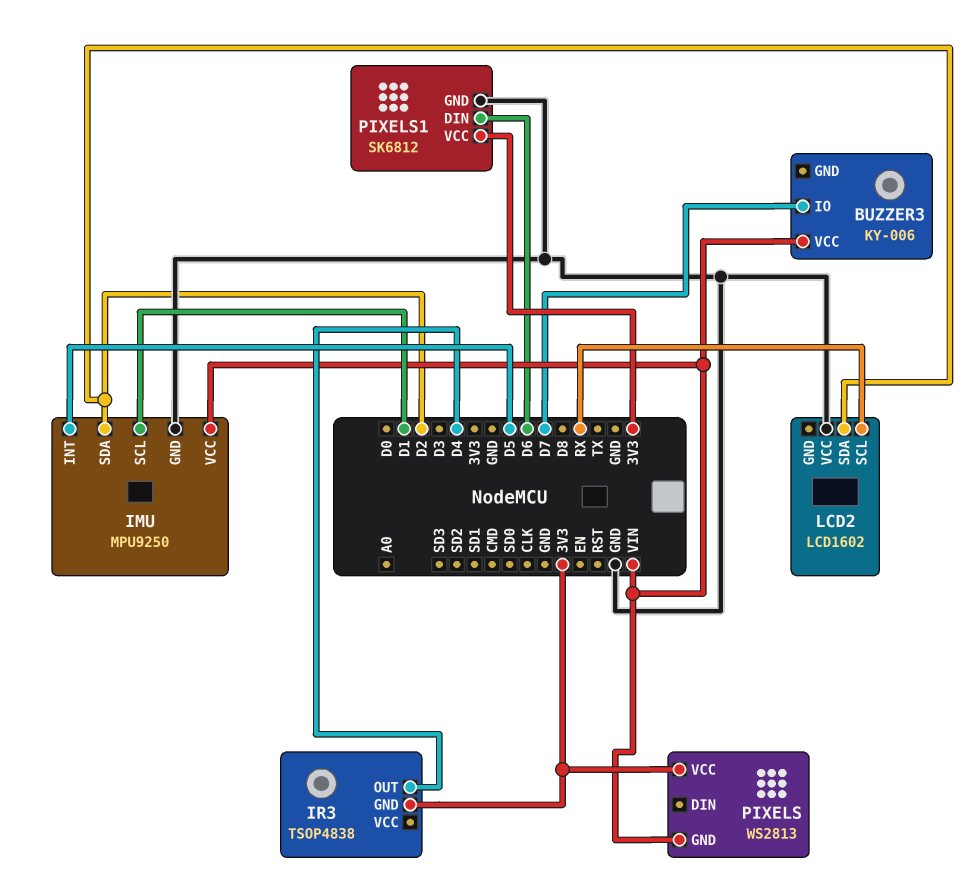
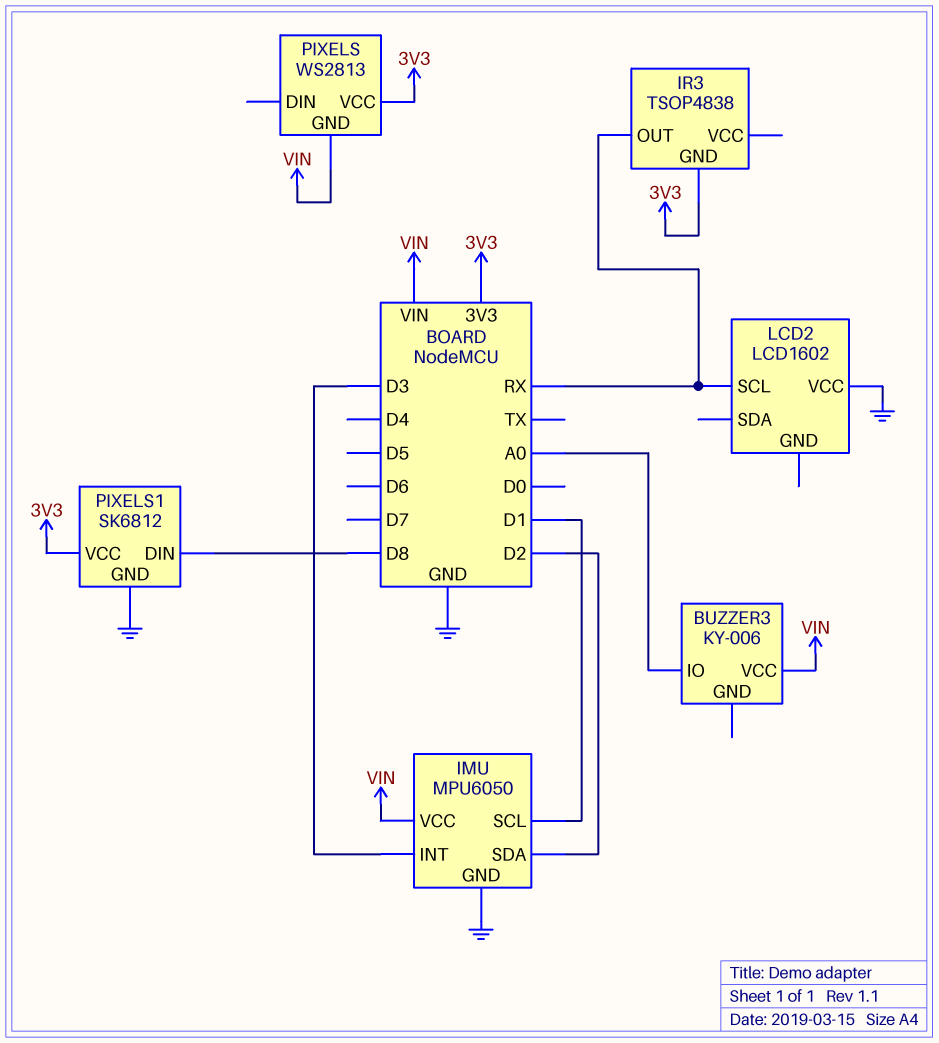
BUZZER3 pin IO: D7 -> A0
IMU: MPU9250 -> MPU6050
IMU pin INT: D5 -> D3
IR3 pin OUT: D4 -> RX
LCD2 pin SDA: D2 -> none
PIXELS1 pin DIN: D6 -> D8

